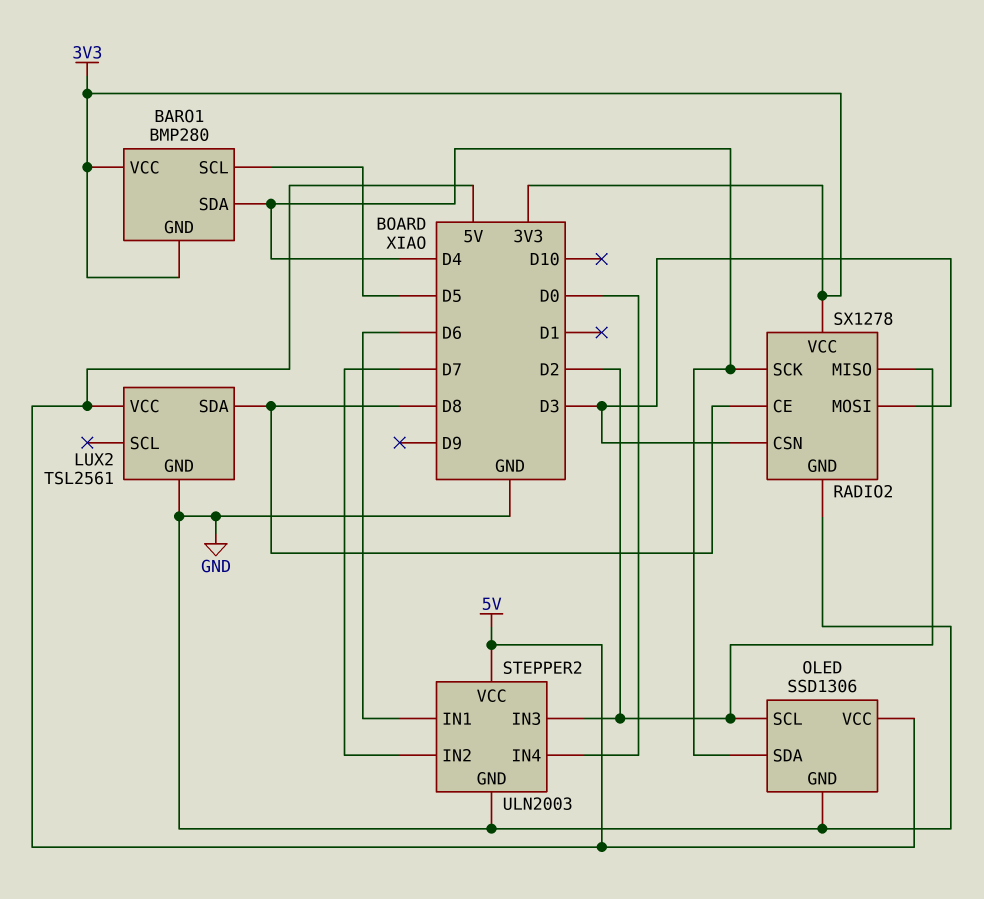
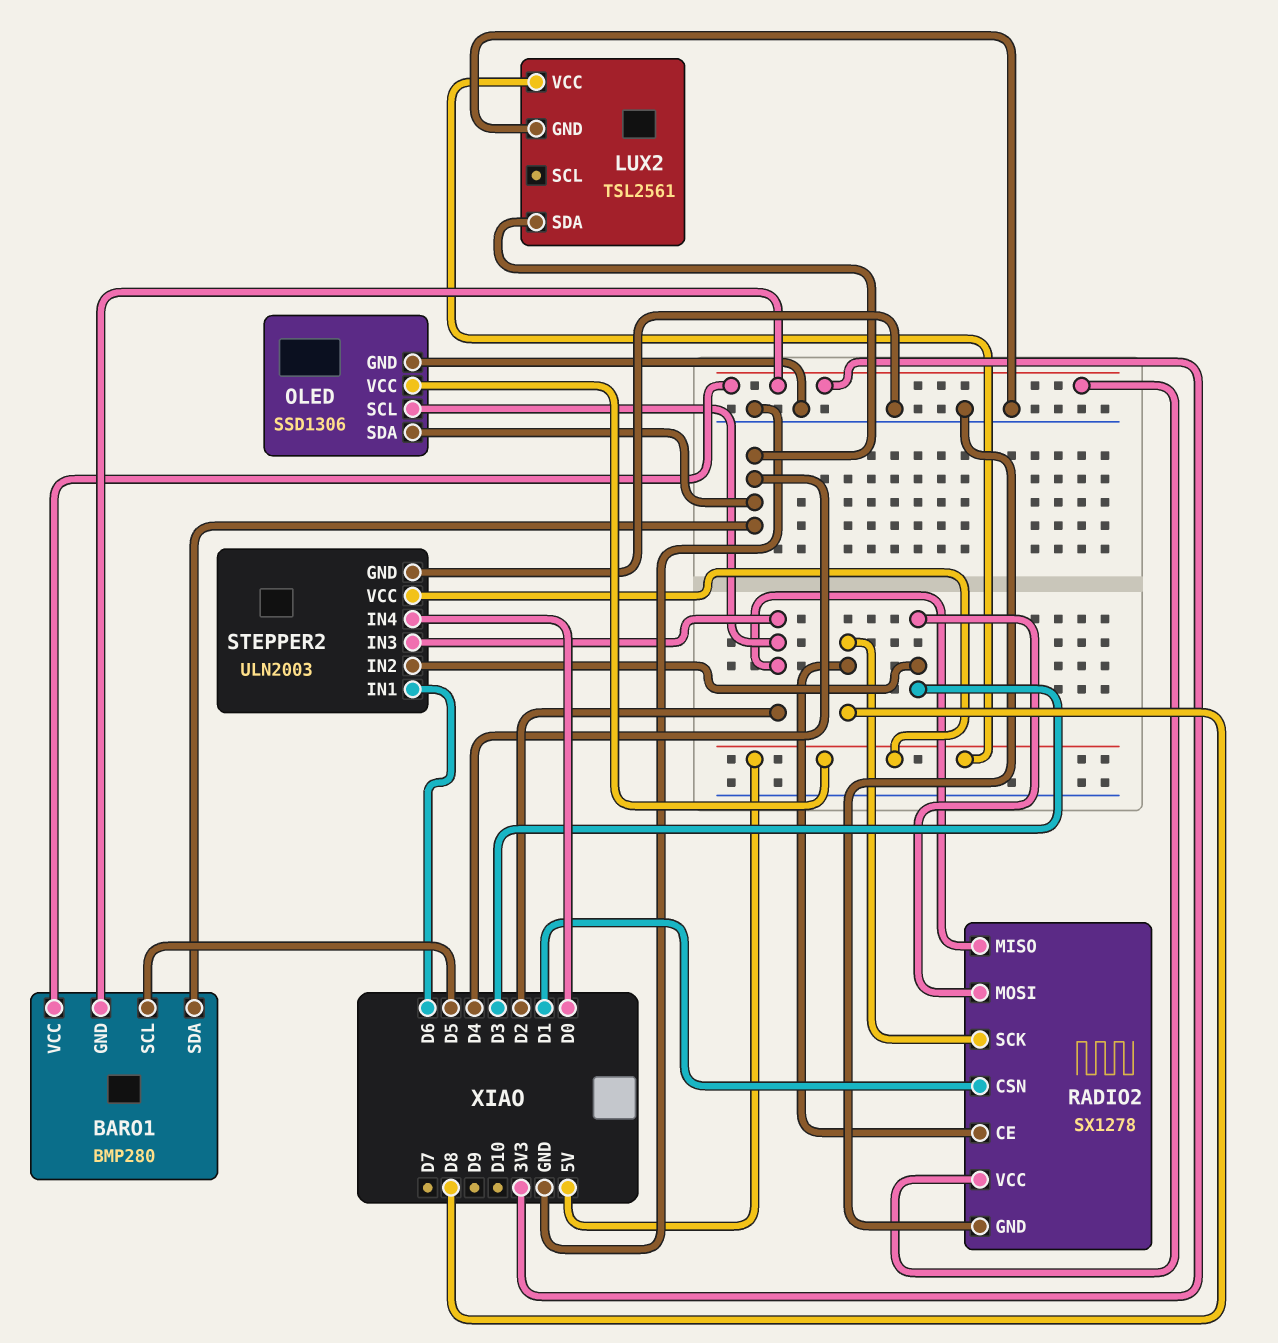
LUX2 pin SDA: D8 -> D4
RADIO2 pin CSN: D3 -> D1
RADIO2 pin SCK: D4 -> D8
STEPPER2 pin IN2: D7 -> D3

